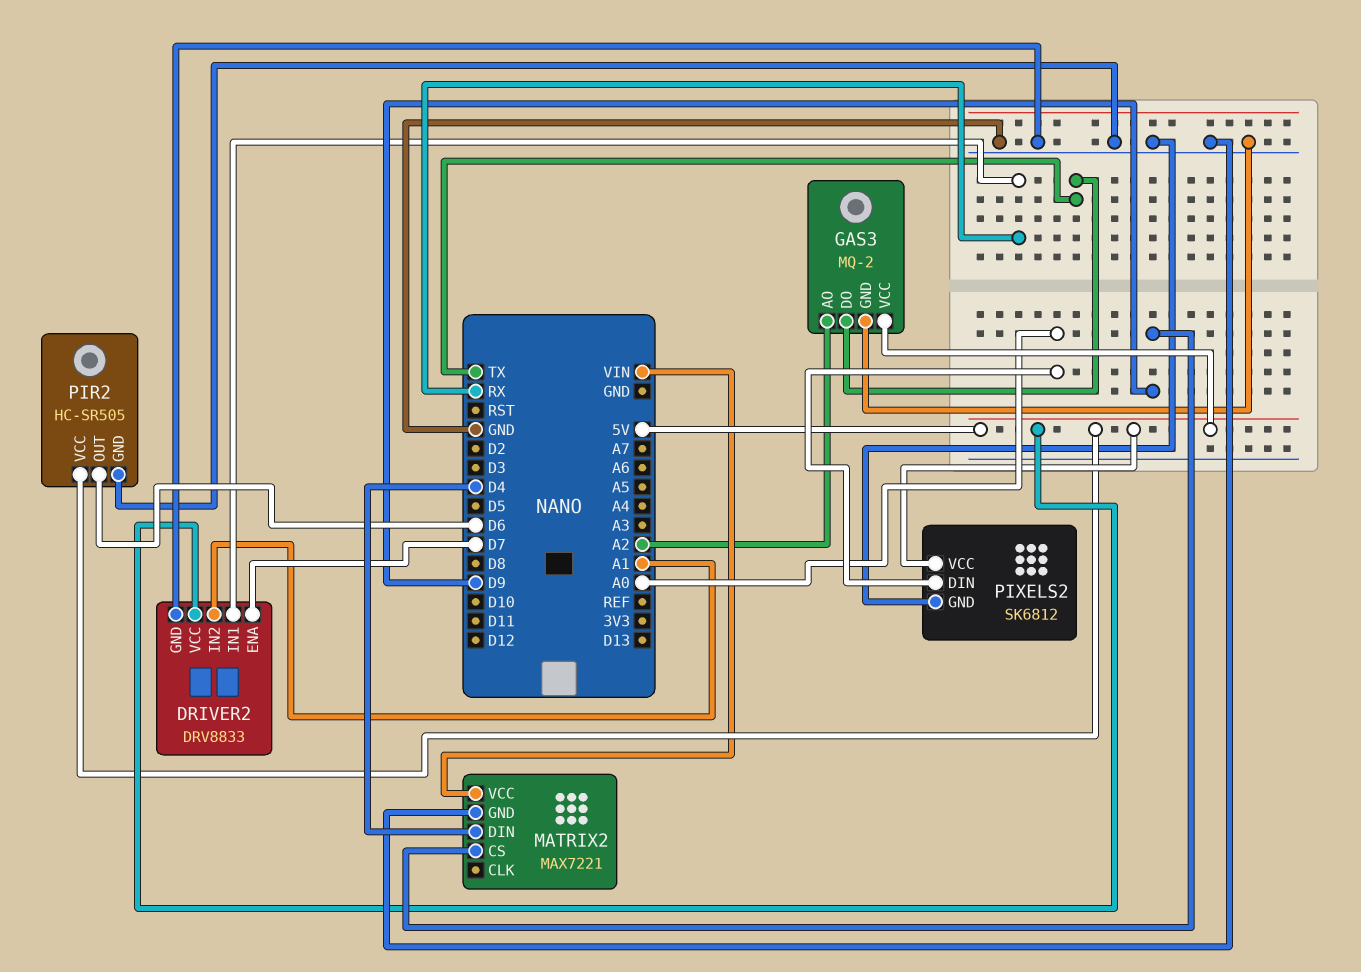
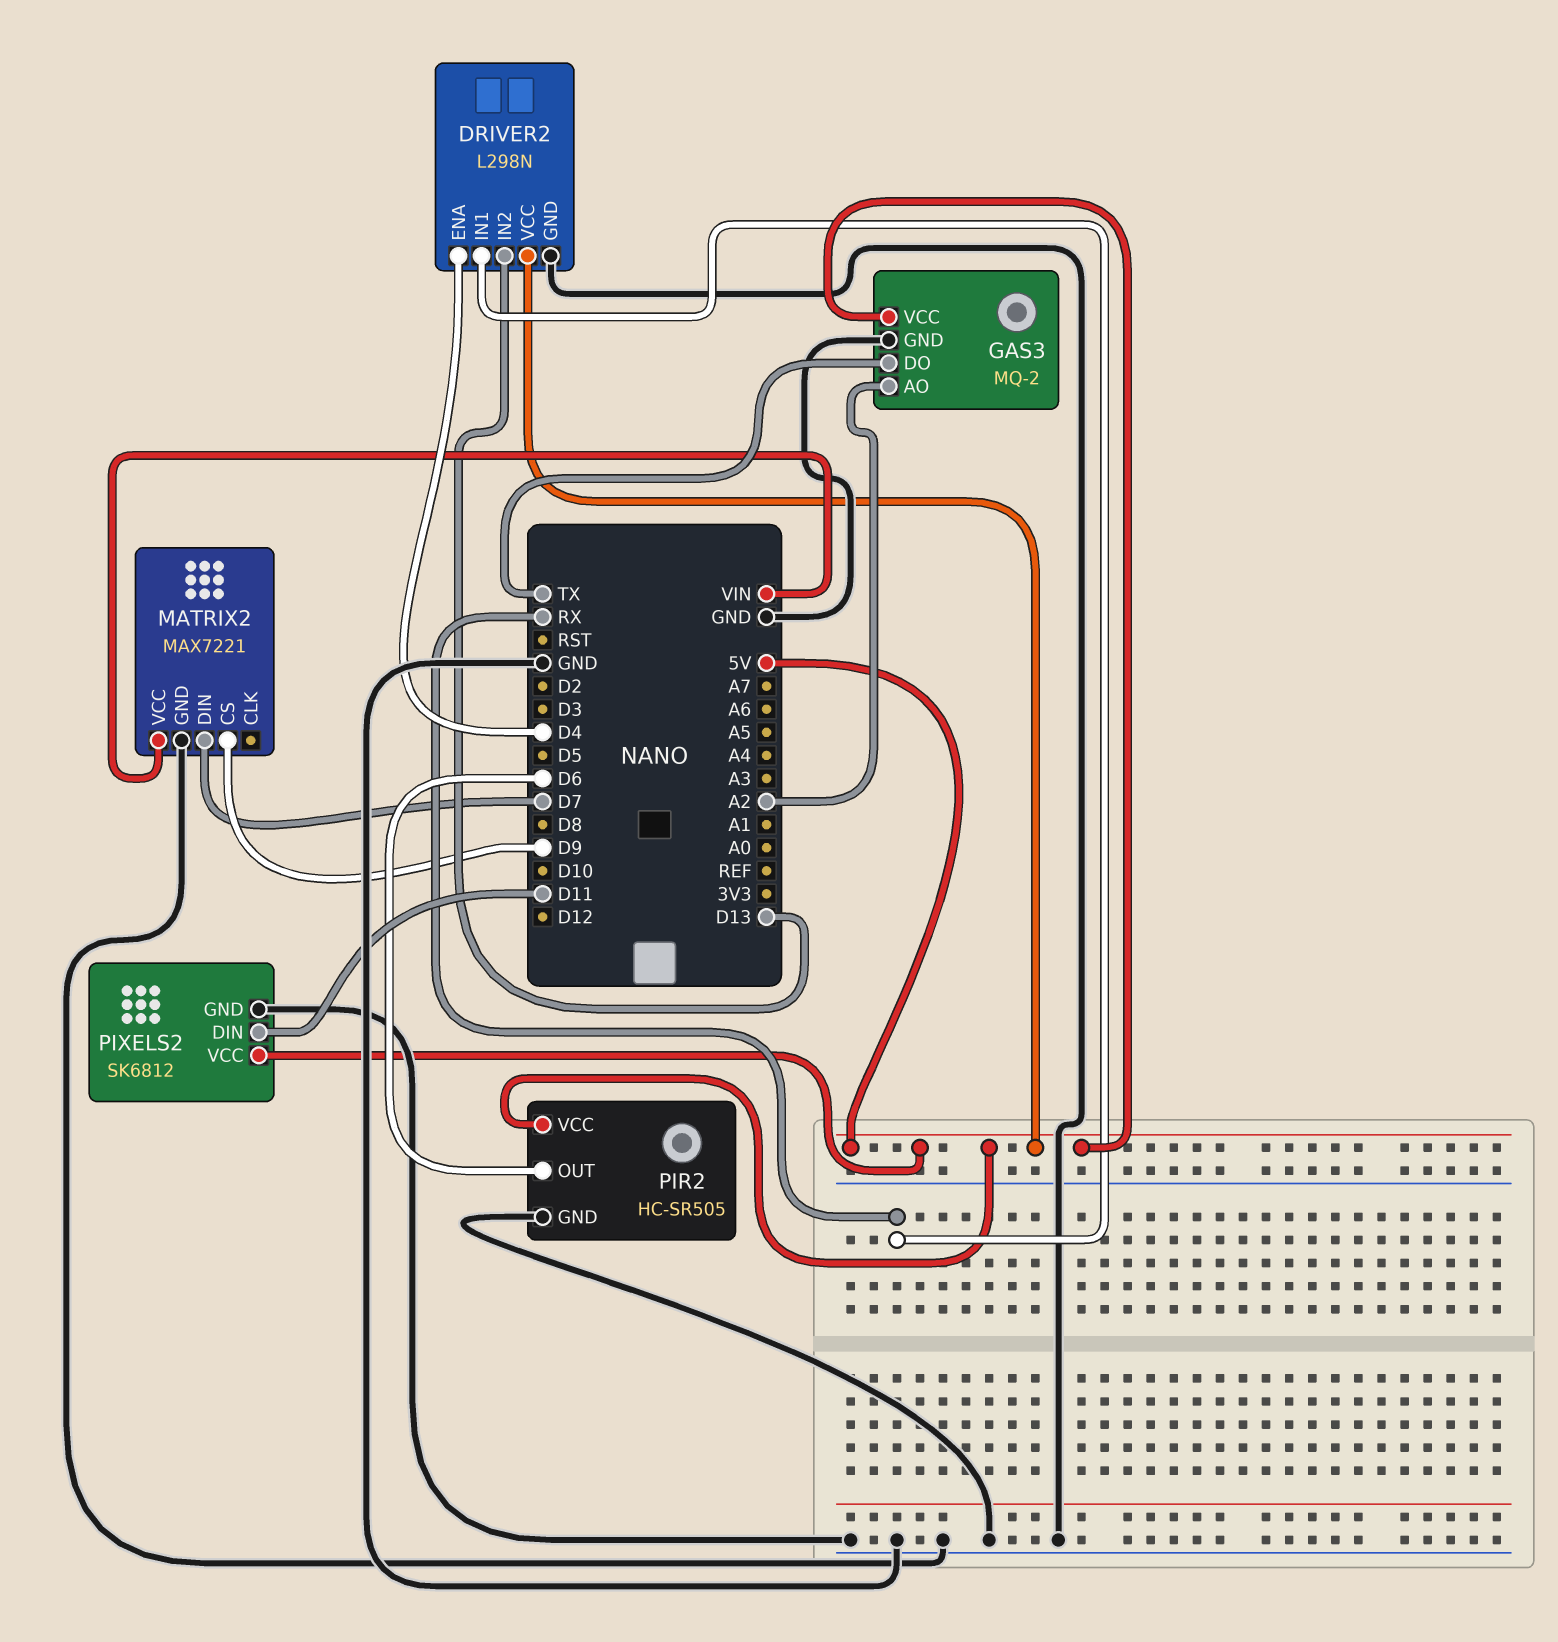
DRIVER2: DRV8833 -> L298N
DRIVER2 pin ENA: D7 -> D4
DRIVER2 pin IN2: A1 -> D13
MATRIX2 pin DIN: D4 -> D7
PIXELS2 pin DIN: A0 -> D11

